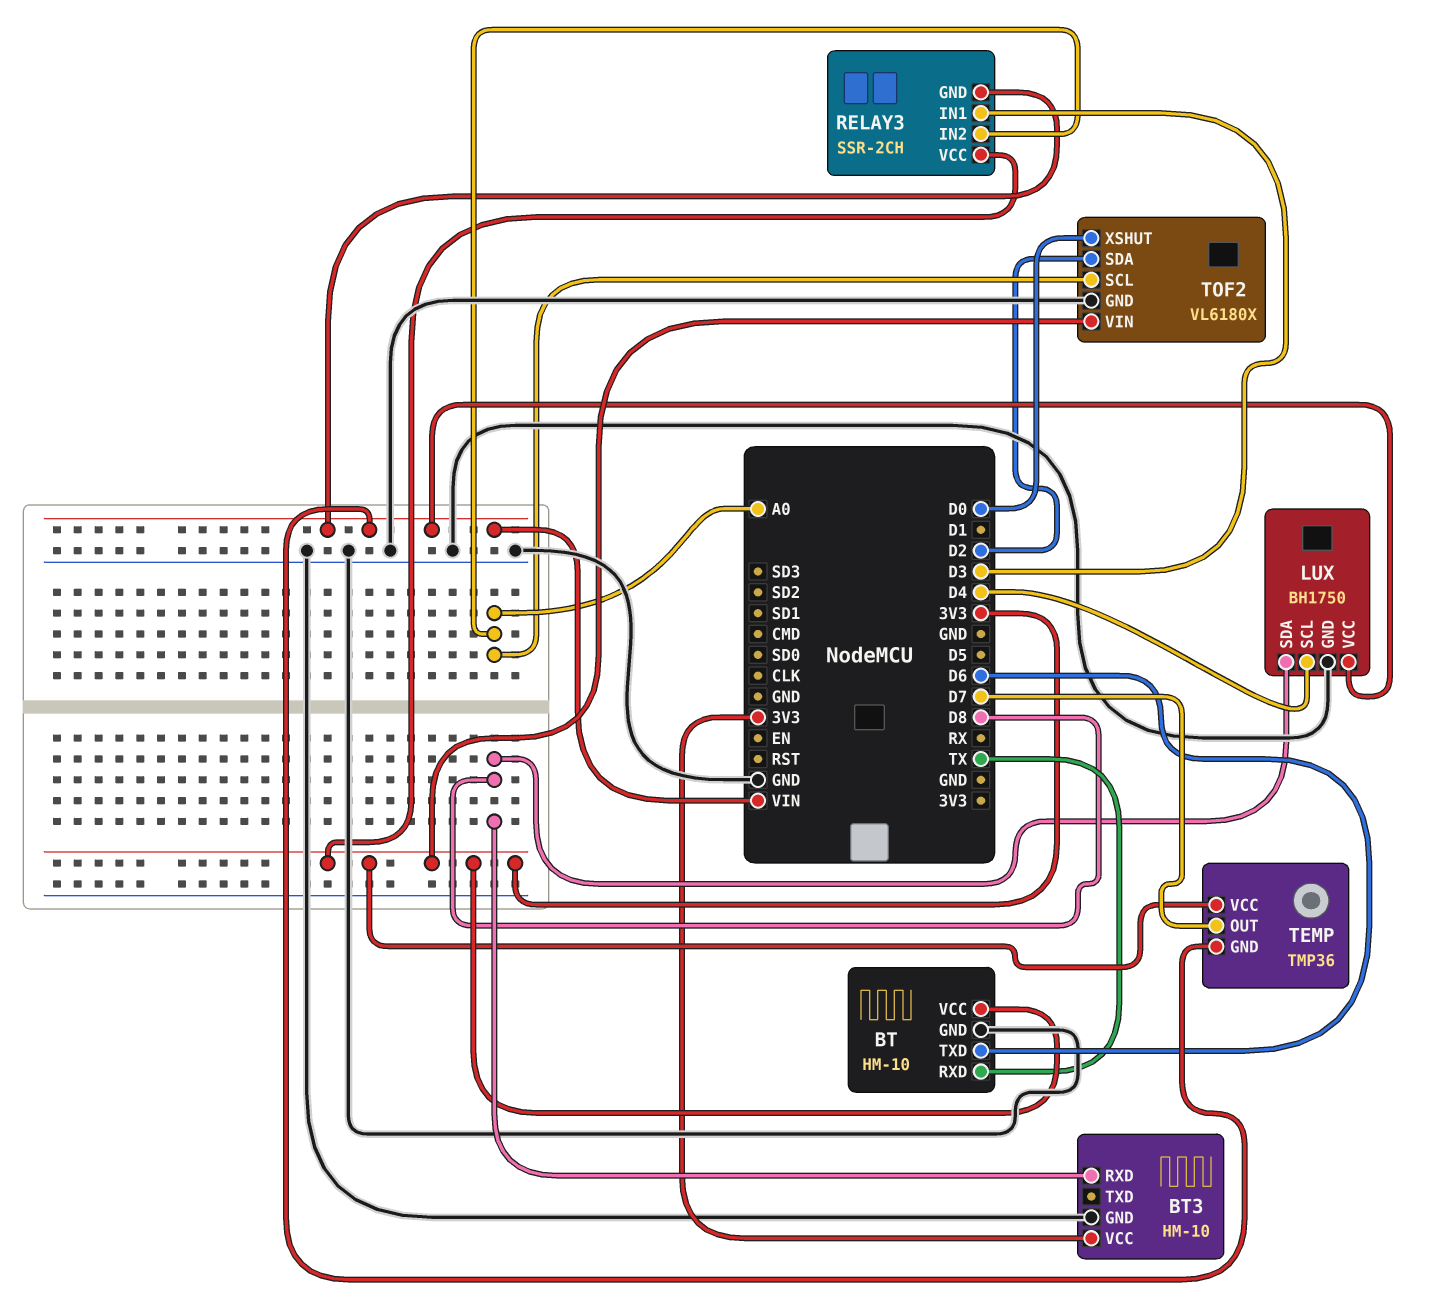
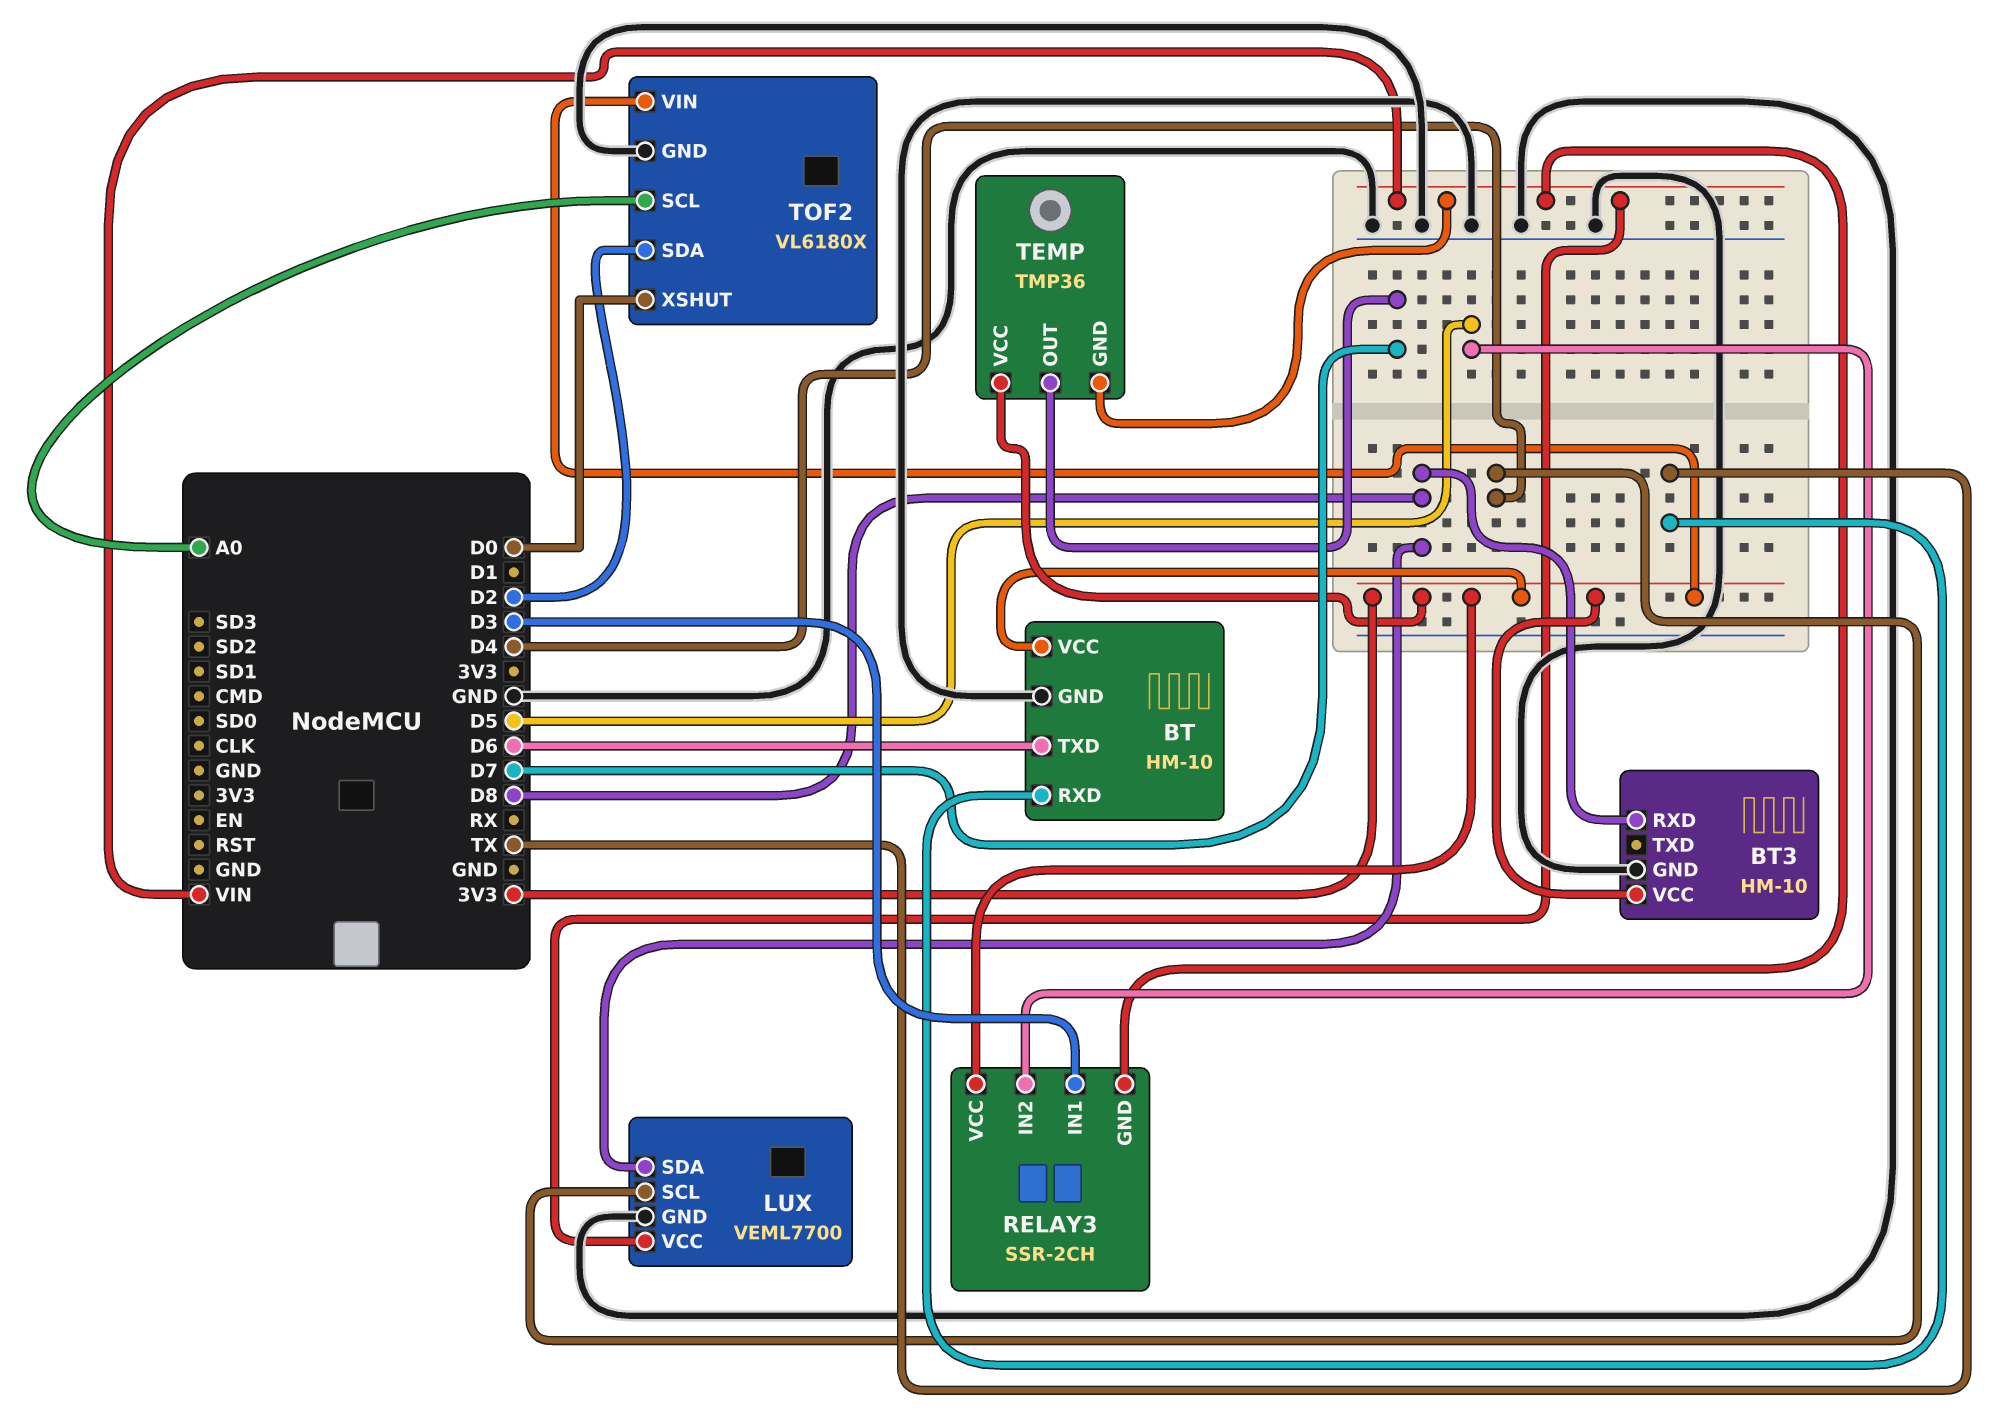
LUX: BH1750 -> VEML7700
RELAY3 pin IN2: A0 -> D5

